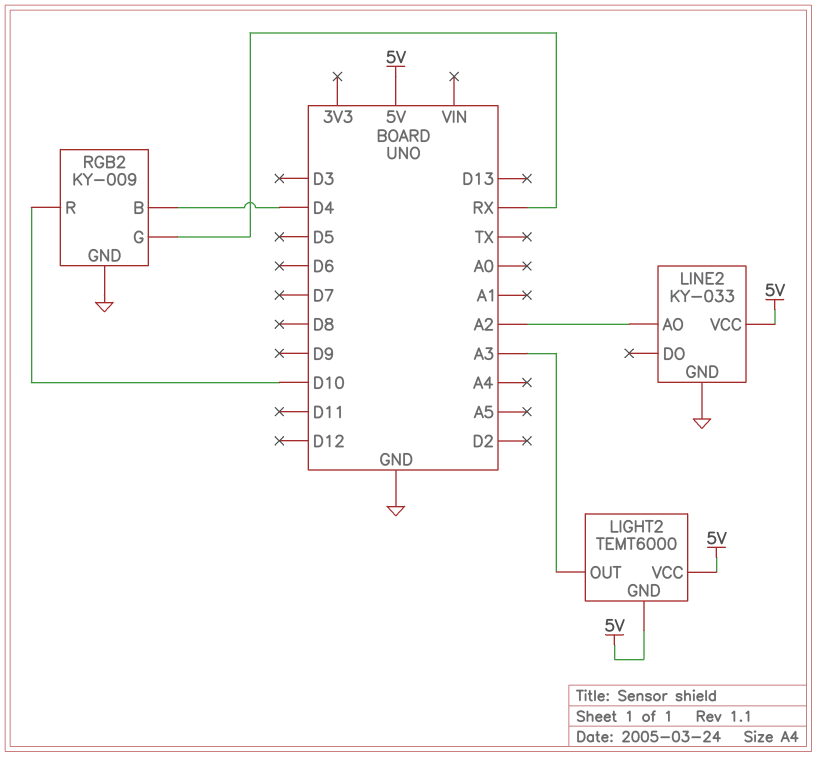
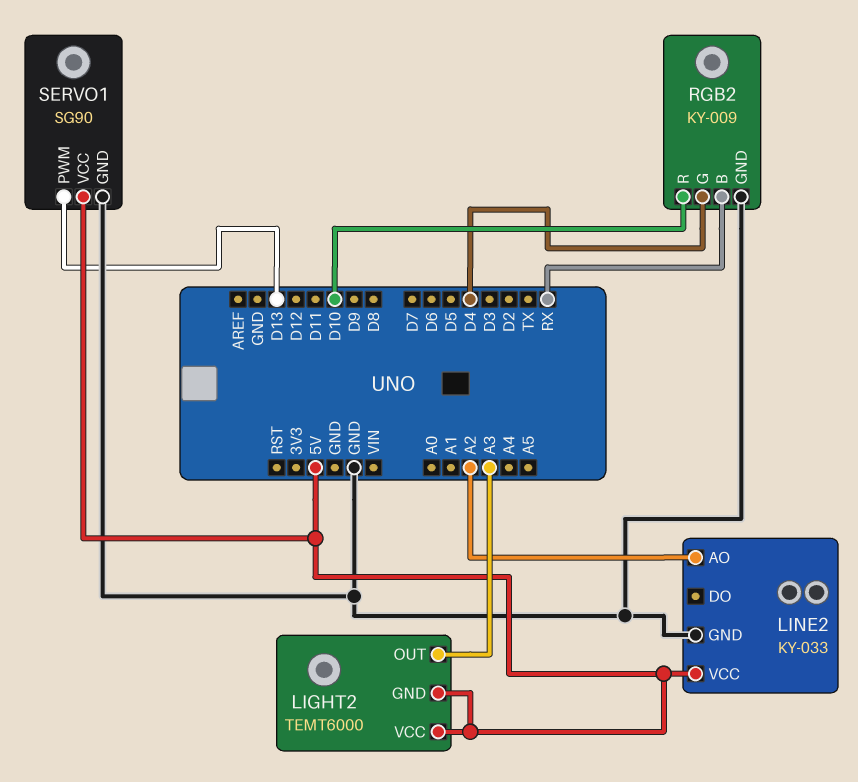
RGB2 pin B: D4 -> RX
RGB2 pin G: RX -> D4
SERVO1: none -> SG90
SERVO1 pin GND: none -> GND
SERVO1 pin PWM: none -> D13
SERVO1 pin VCC: none -> 5V

